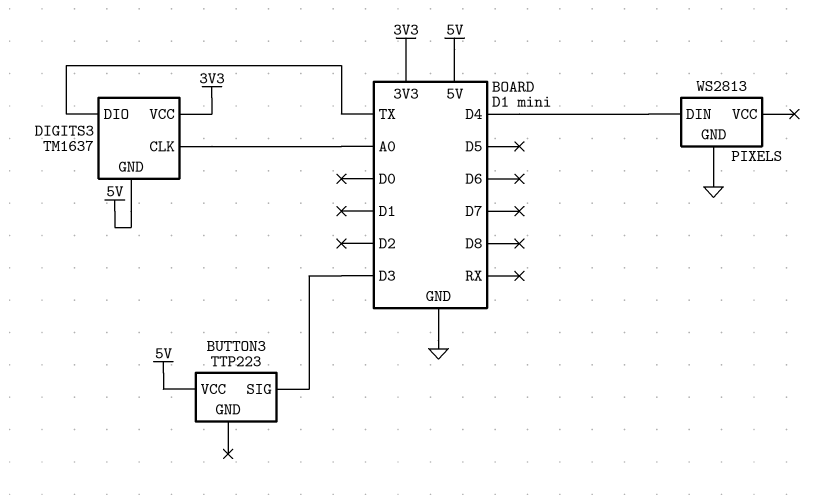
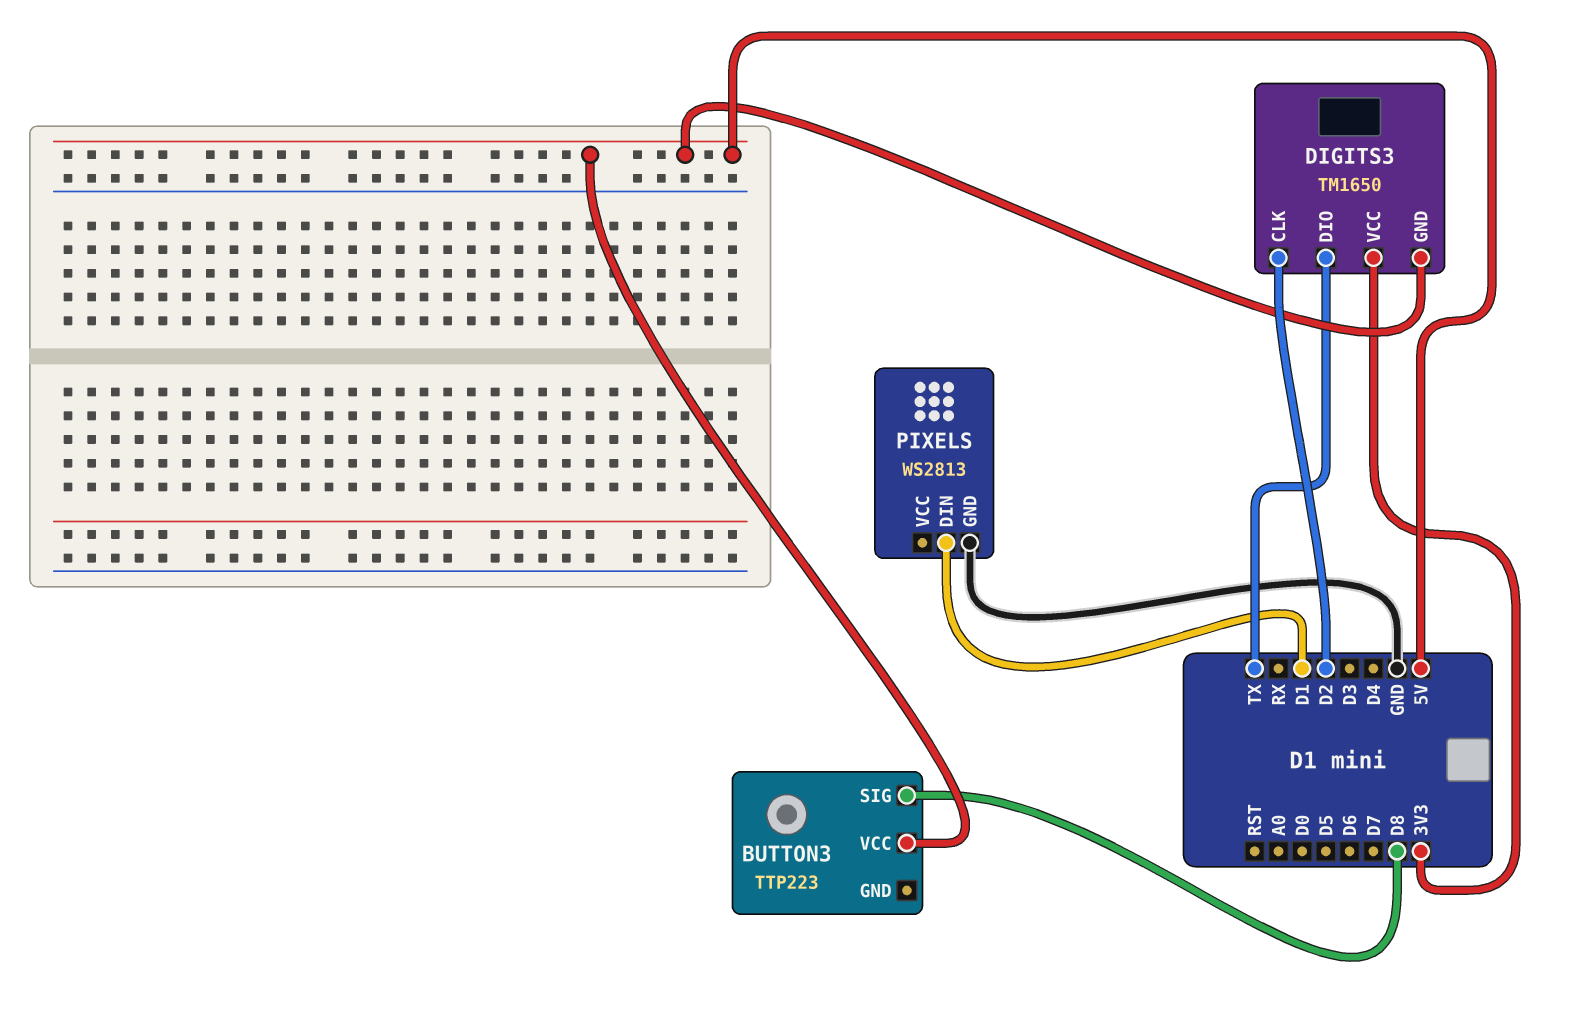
BUTTON3 pin SIG: D3 -> D8
DIGITS3: TM1637 -> TM1650
DIGITS3 pin CLK: A0 -> D2
PIXELS pin DIN: D4 -> D1

